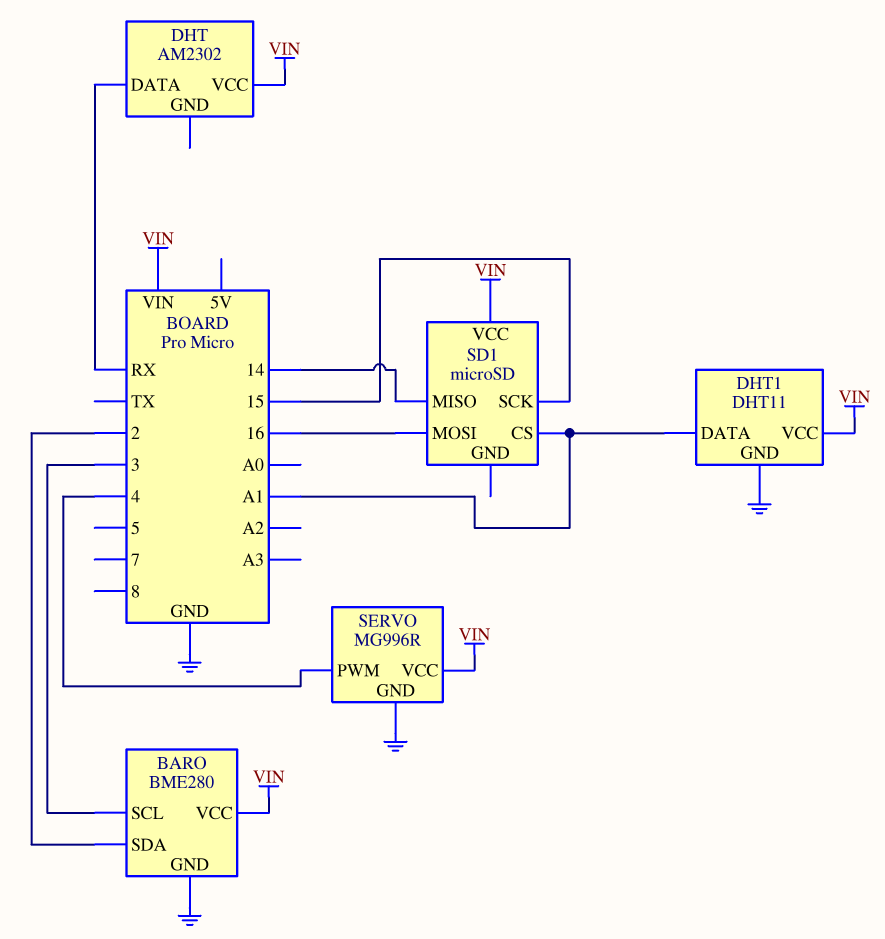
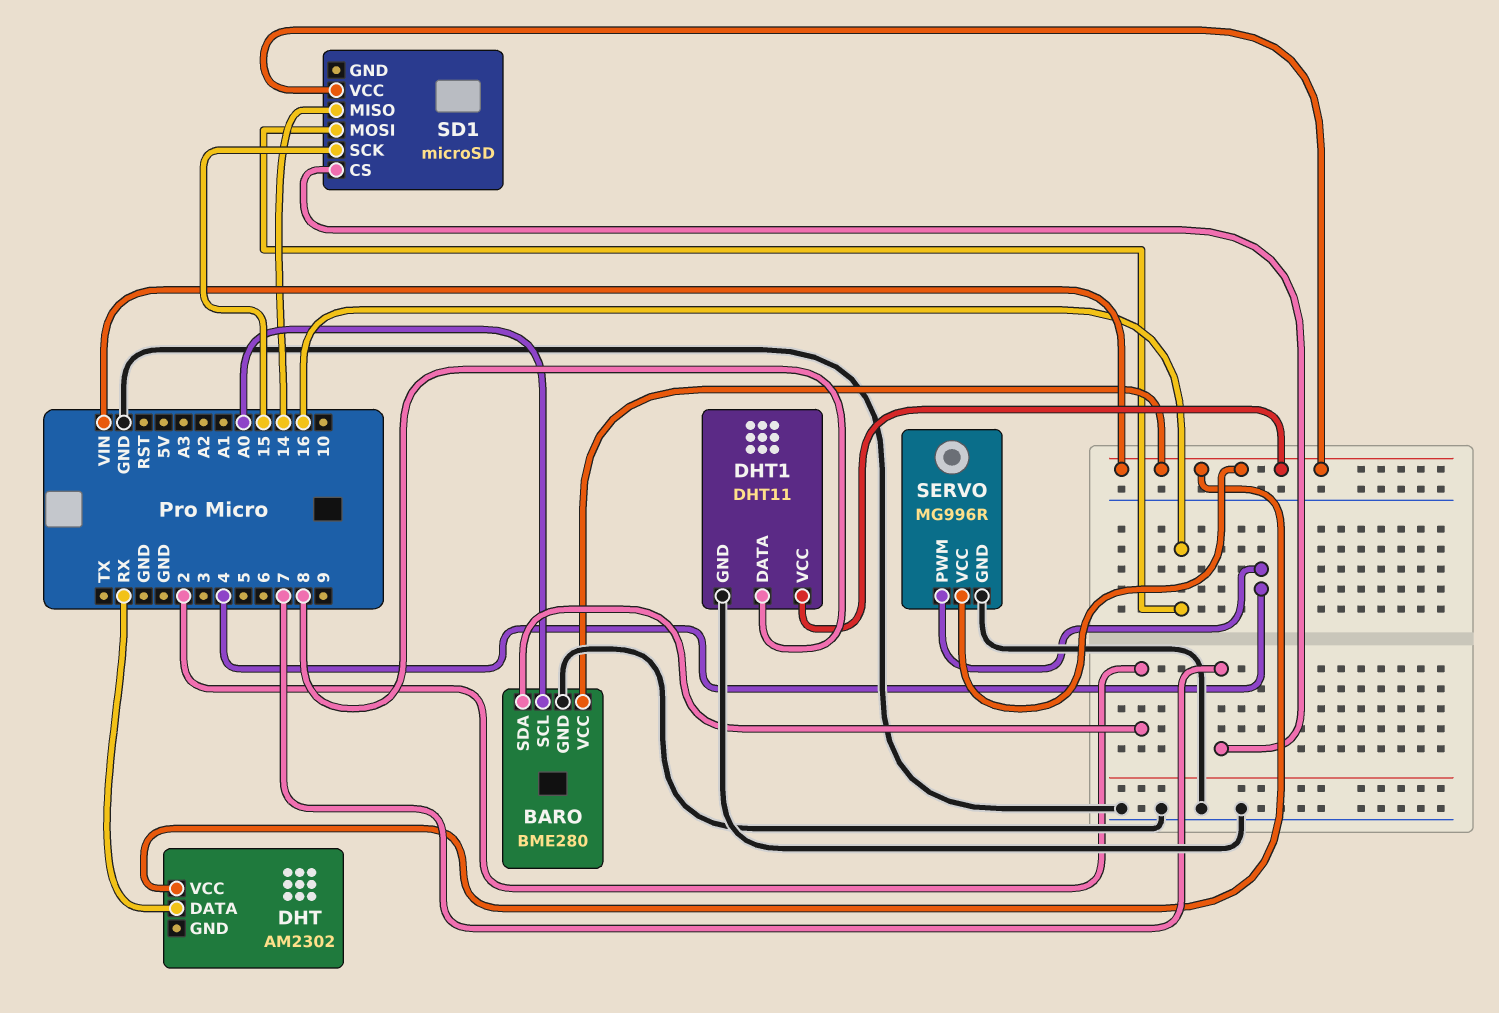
BARO pin SCL: 3 -> A0
DHT1 pin DATA: A1 -> 8
SD1 pin CS: A1 -> 7

